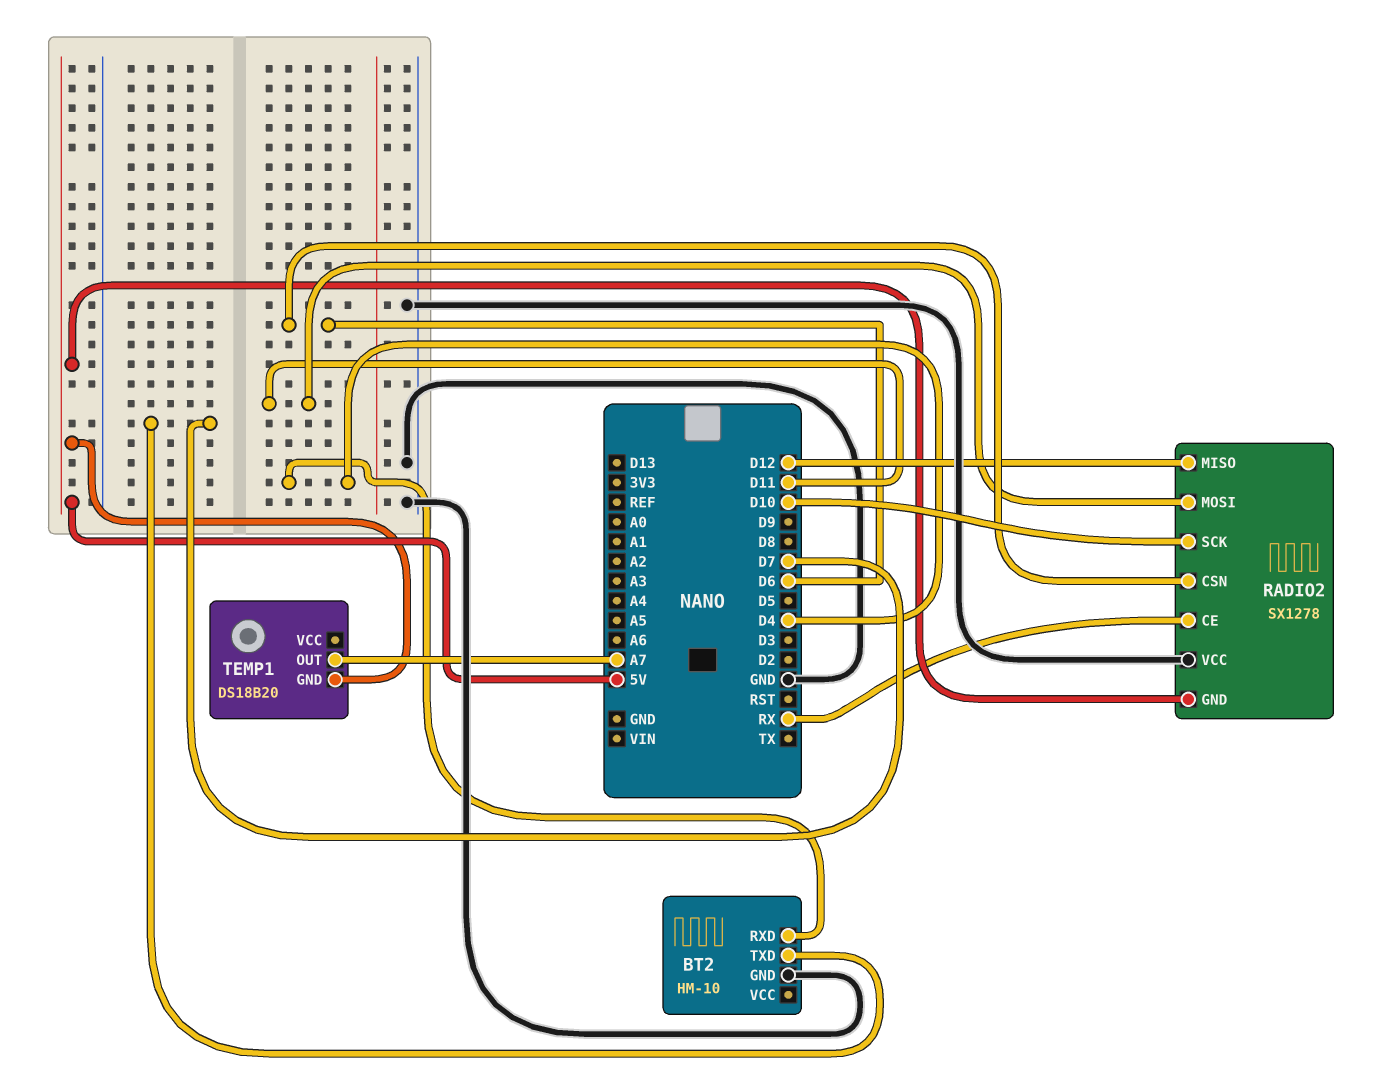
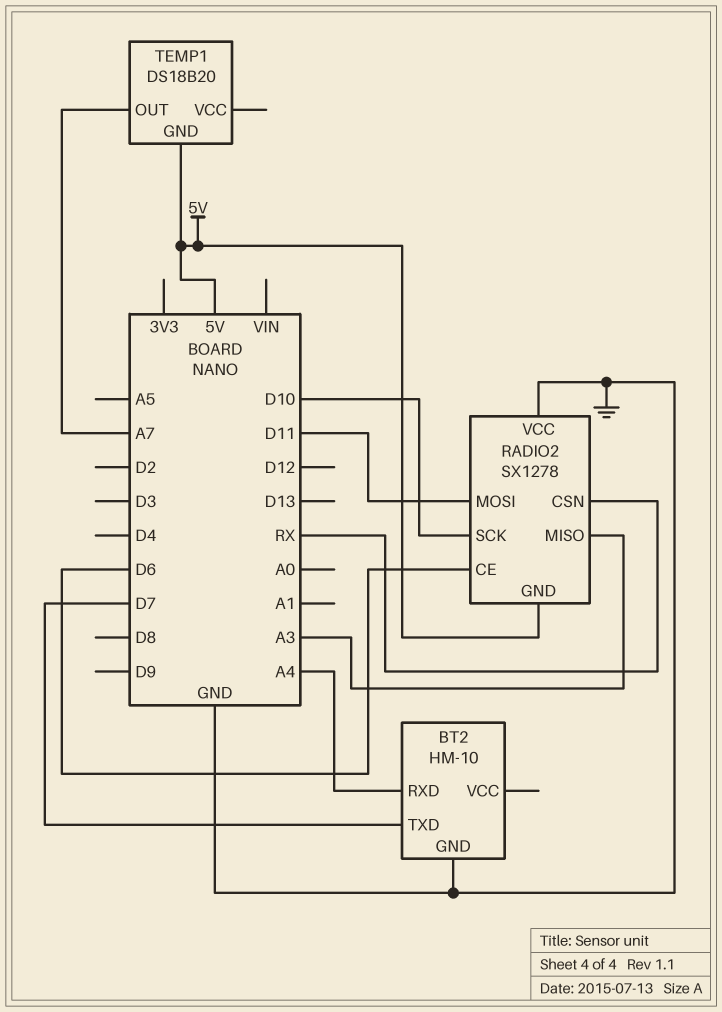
BT2 pin RXD: D4 -> A4
RADIO2 pin CE: RX -> D6
RADIO2 pin CSN: D6 -> RX
RADIO2 pin MISO: D12 -> A3

